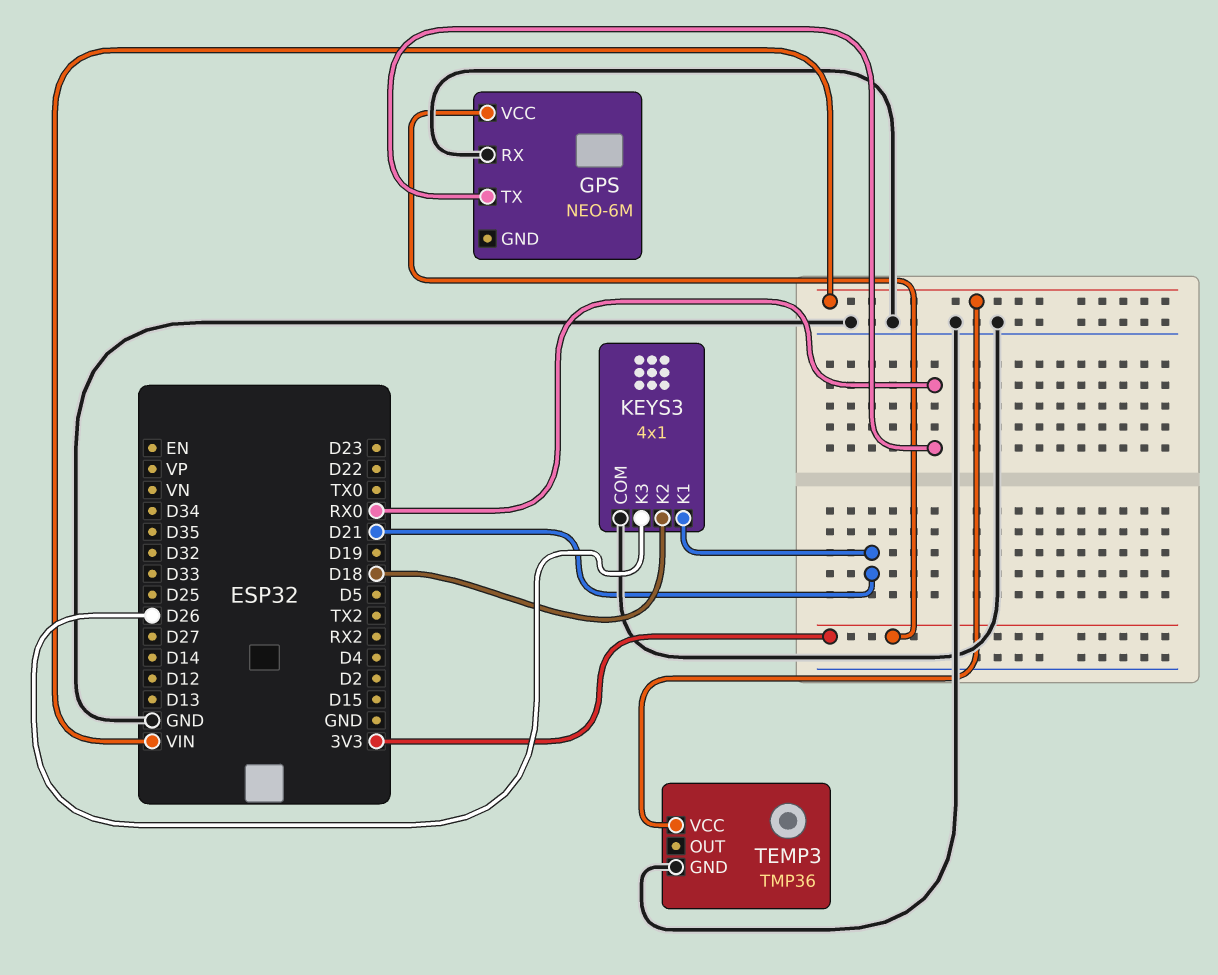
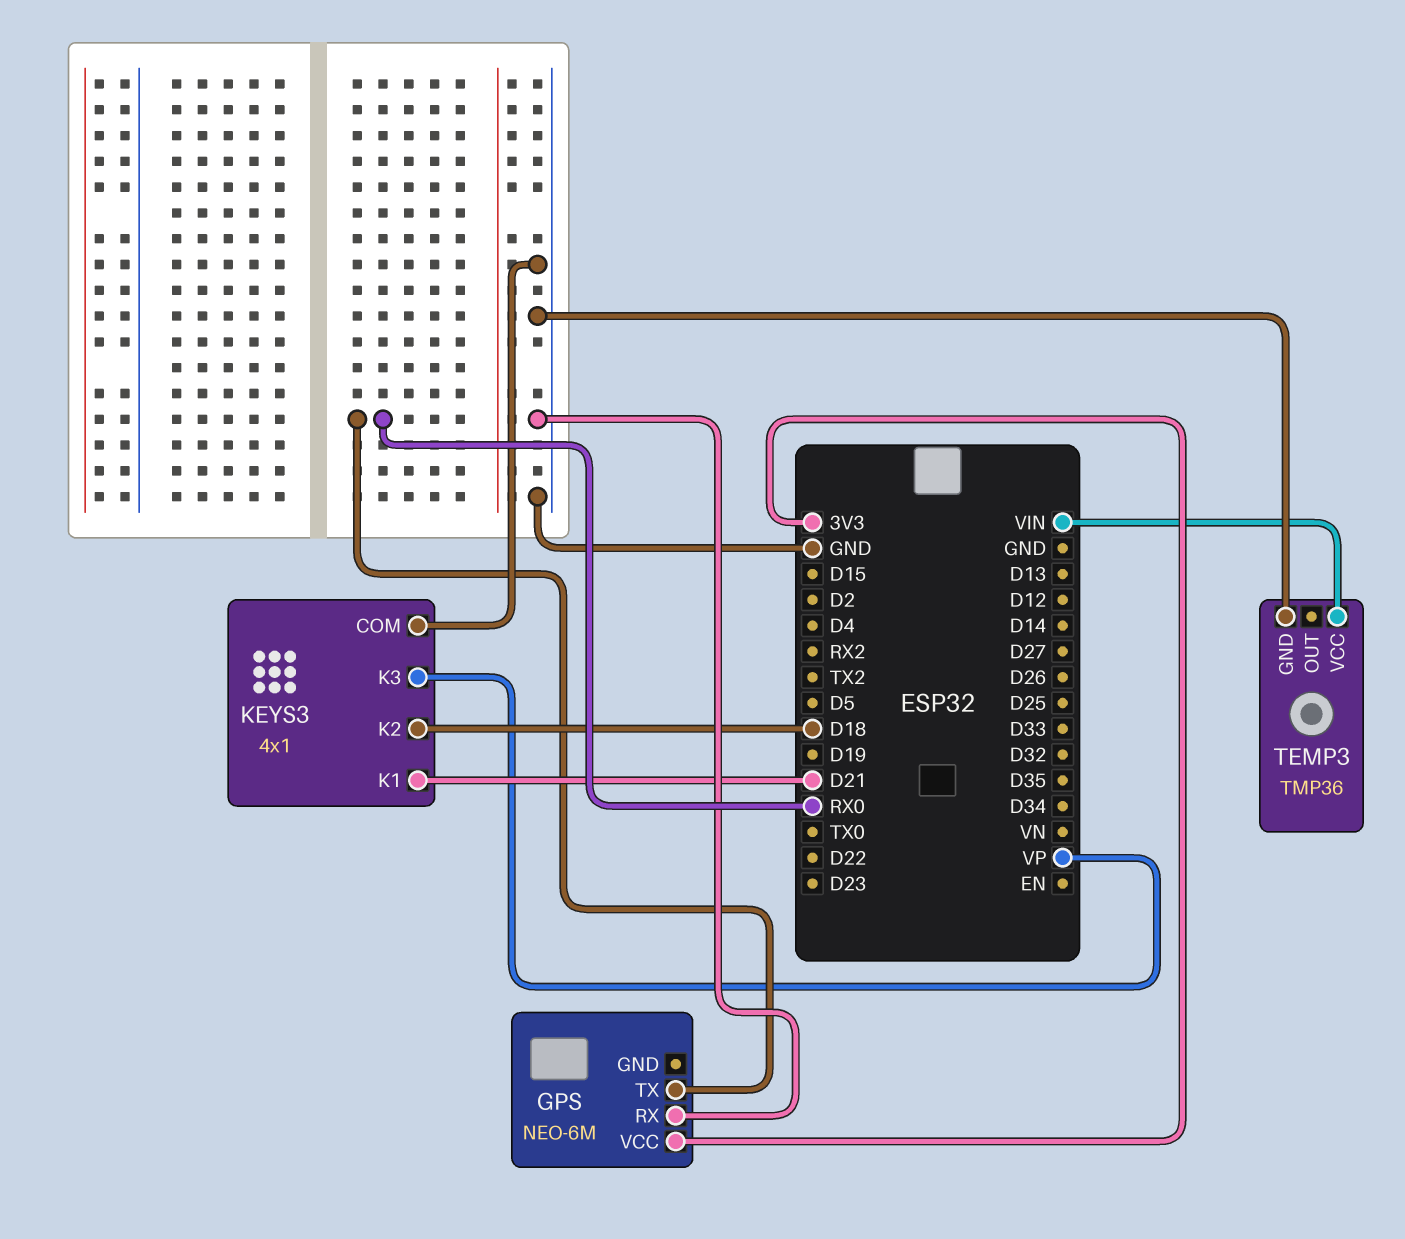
KEYS3 pin K3: D26 -> VP

